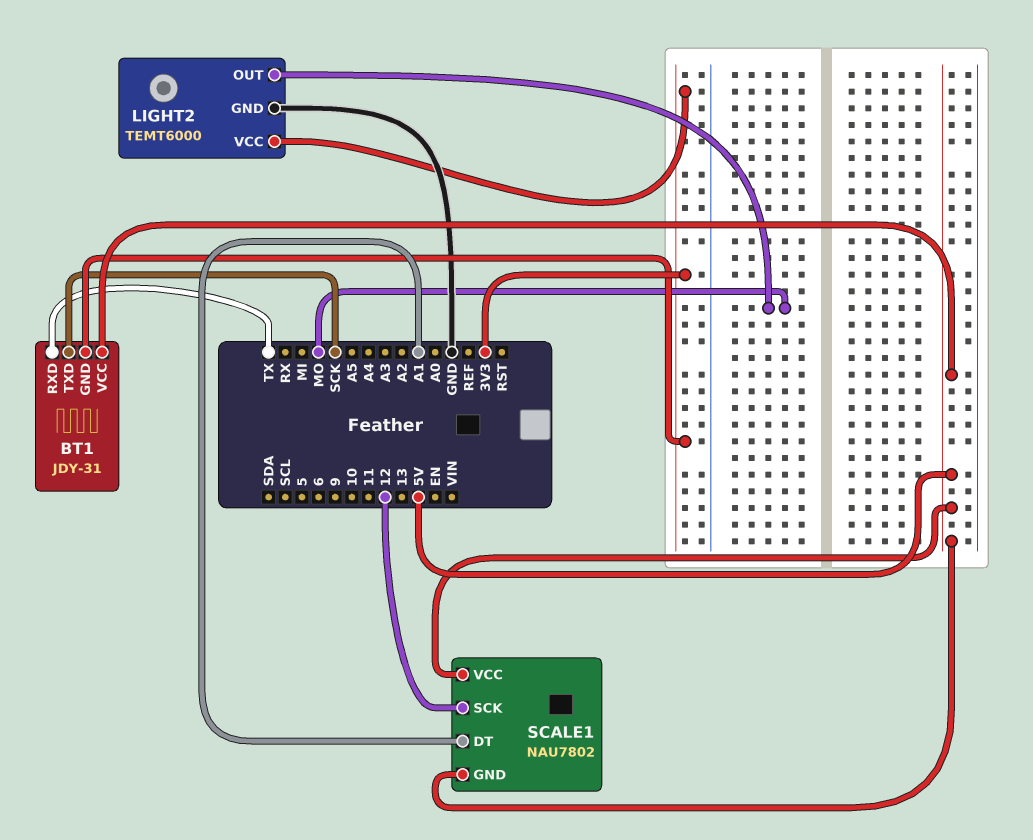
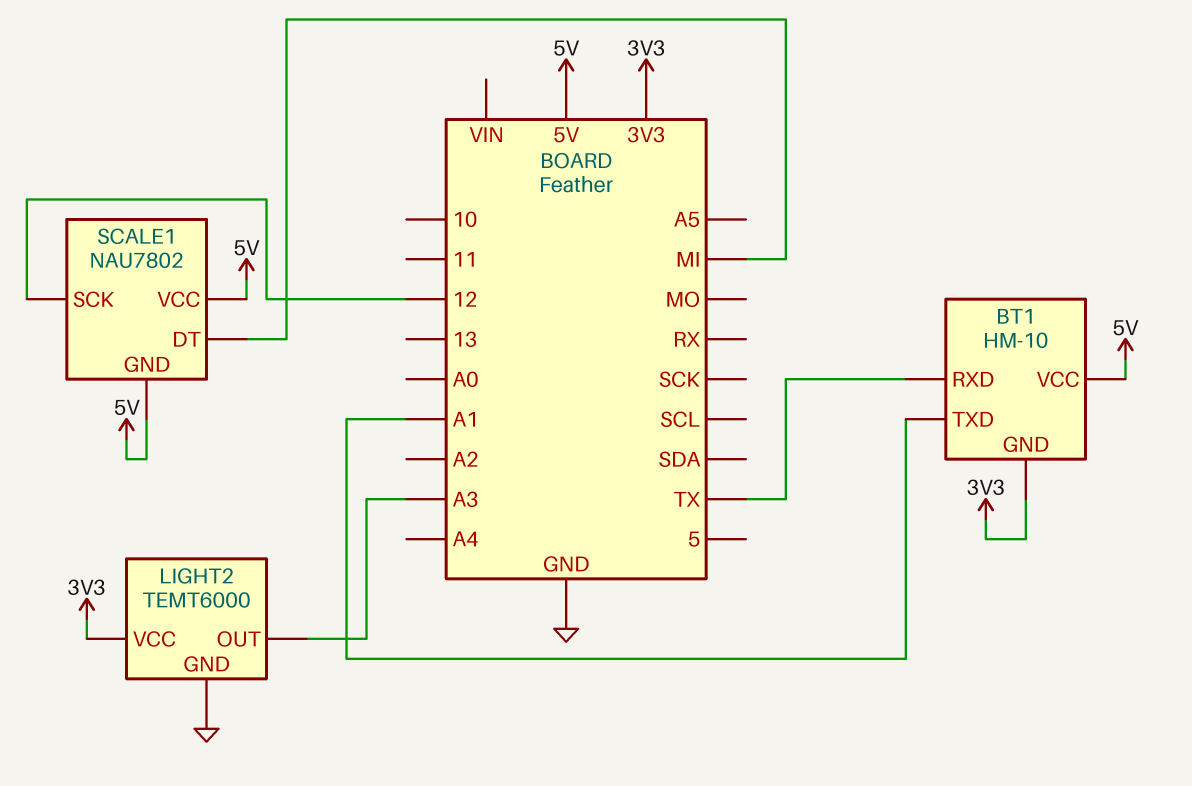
BT1: JDY-31 -> HM-10
BT1 pin TXD: SCK -> A1
LIGHT2 pin OUT: MO -> A3
SCALE1 pin DT: A1 -> MI

